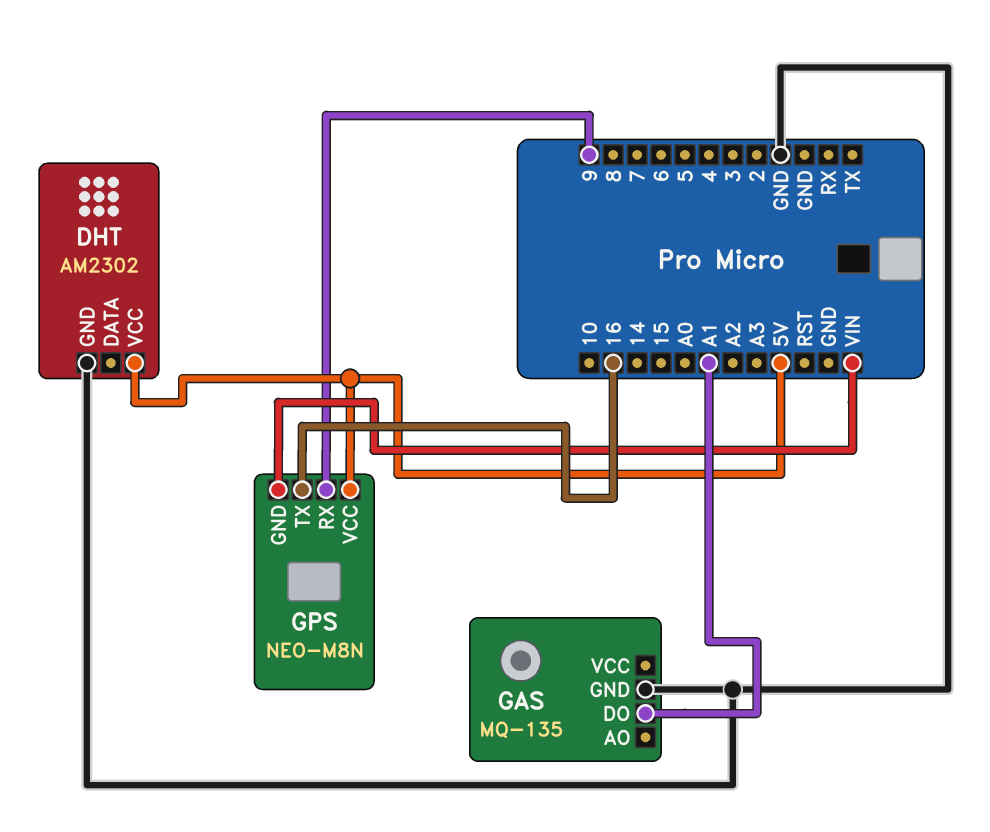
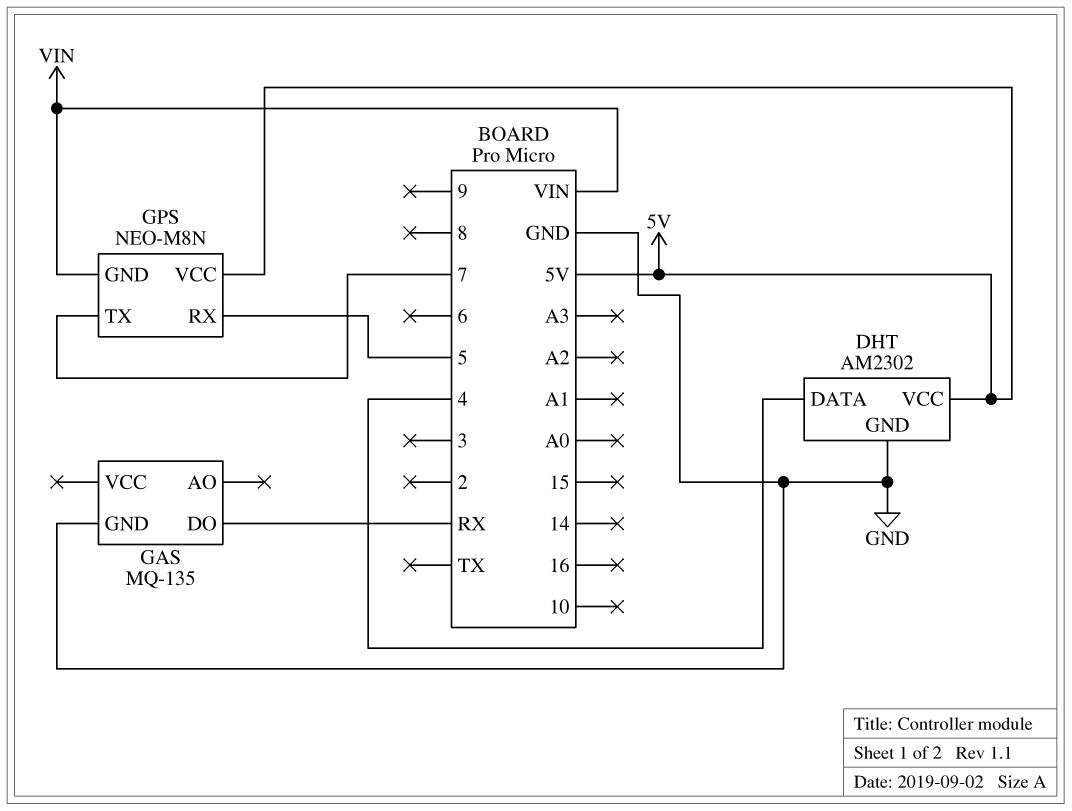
DHT pin DATA: none -> 4
GAS pin DO: A1 -> RX
GPS pin RX: 9 -> 5
GPS pin TX: 16 -> 7

